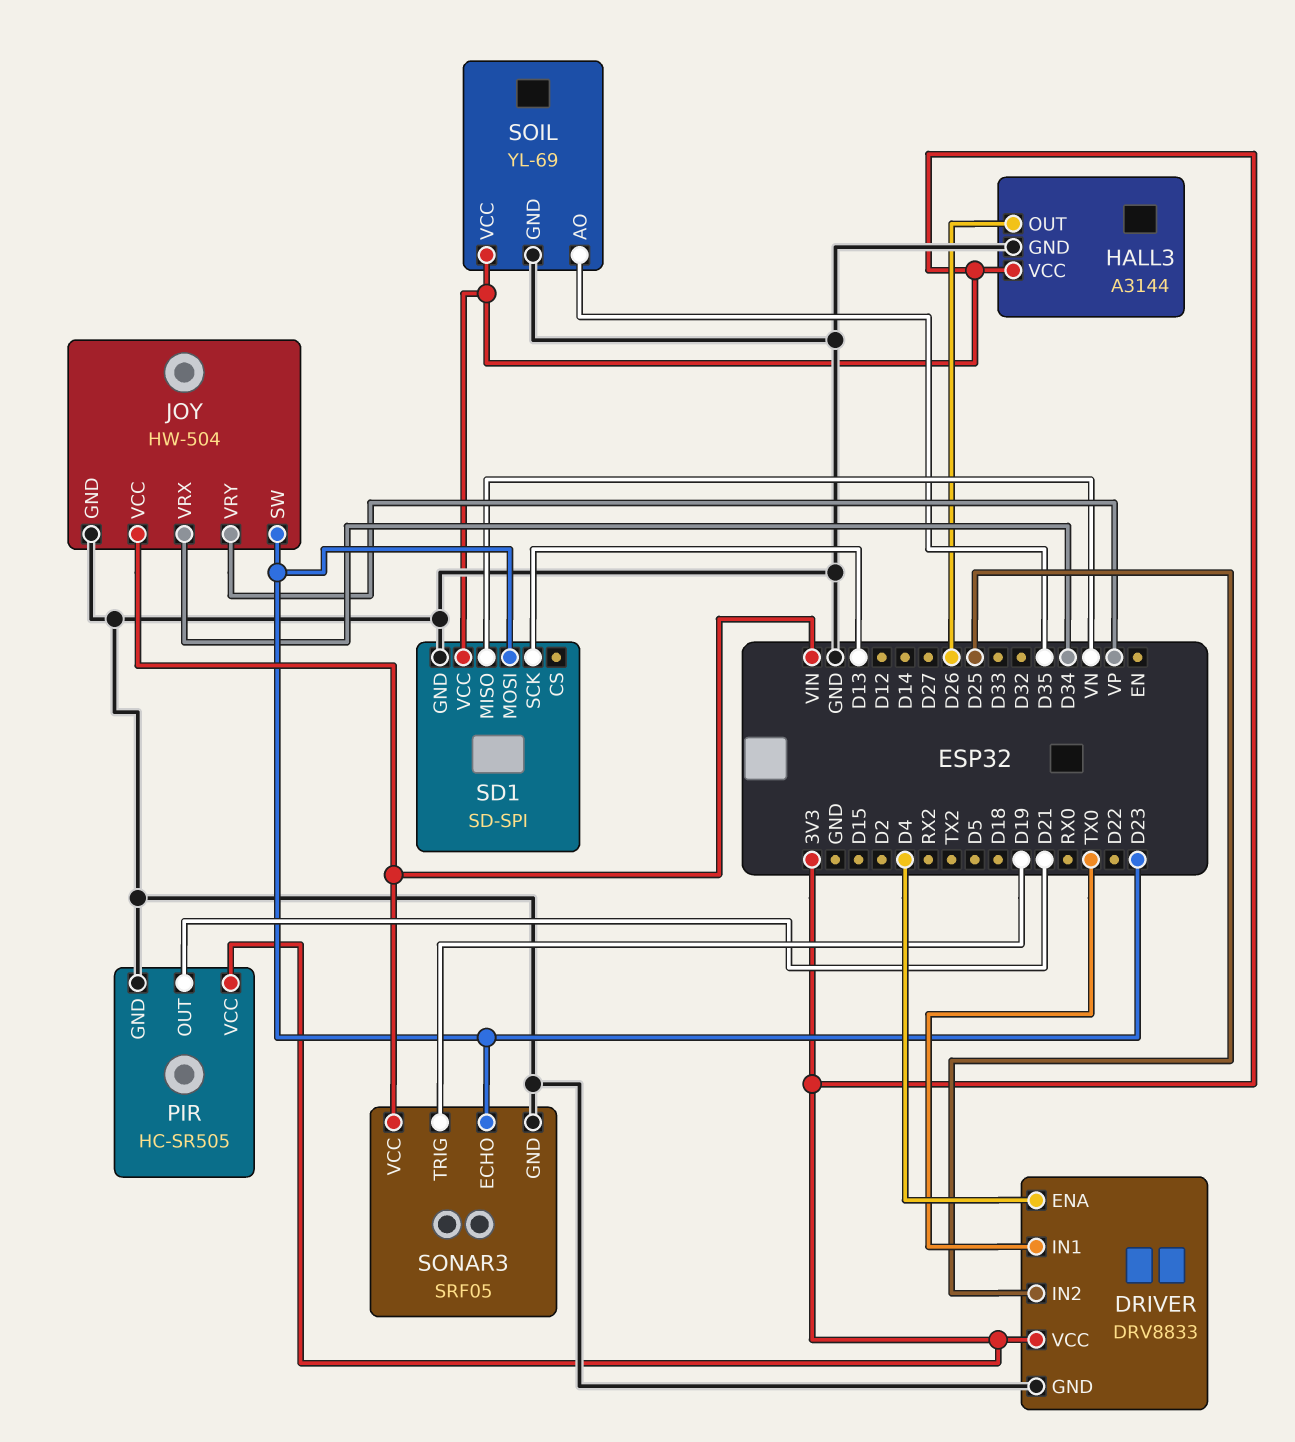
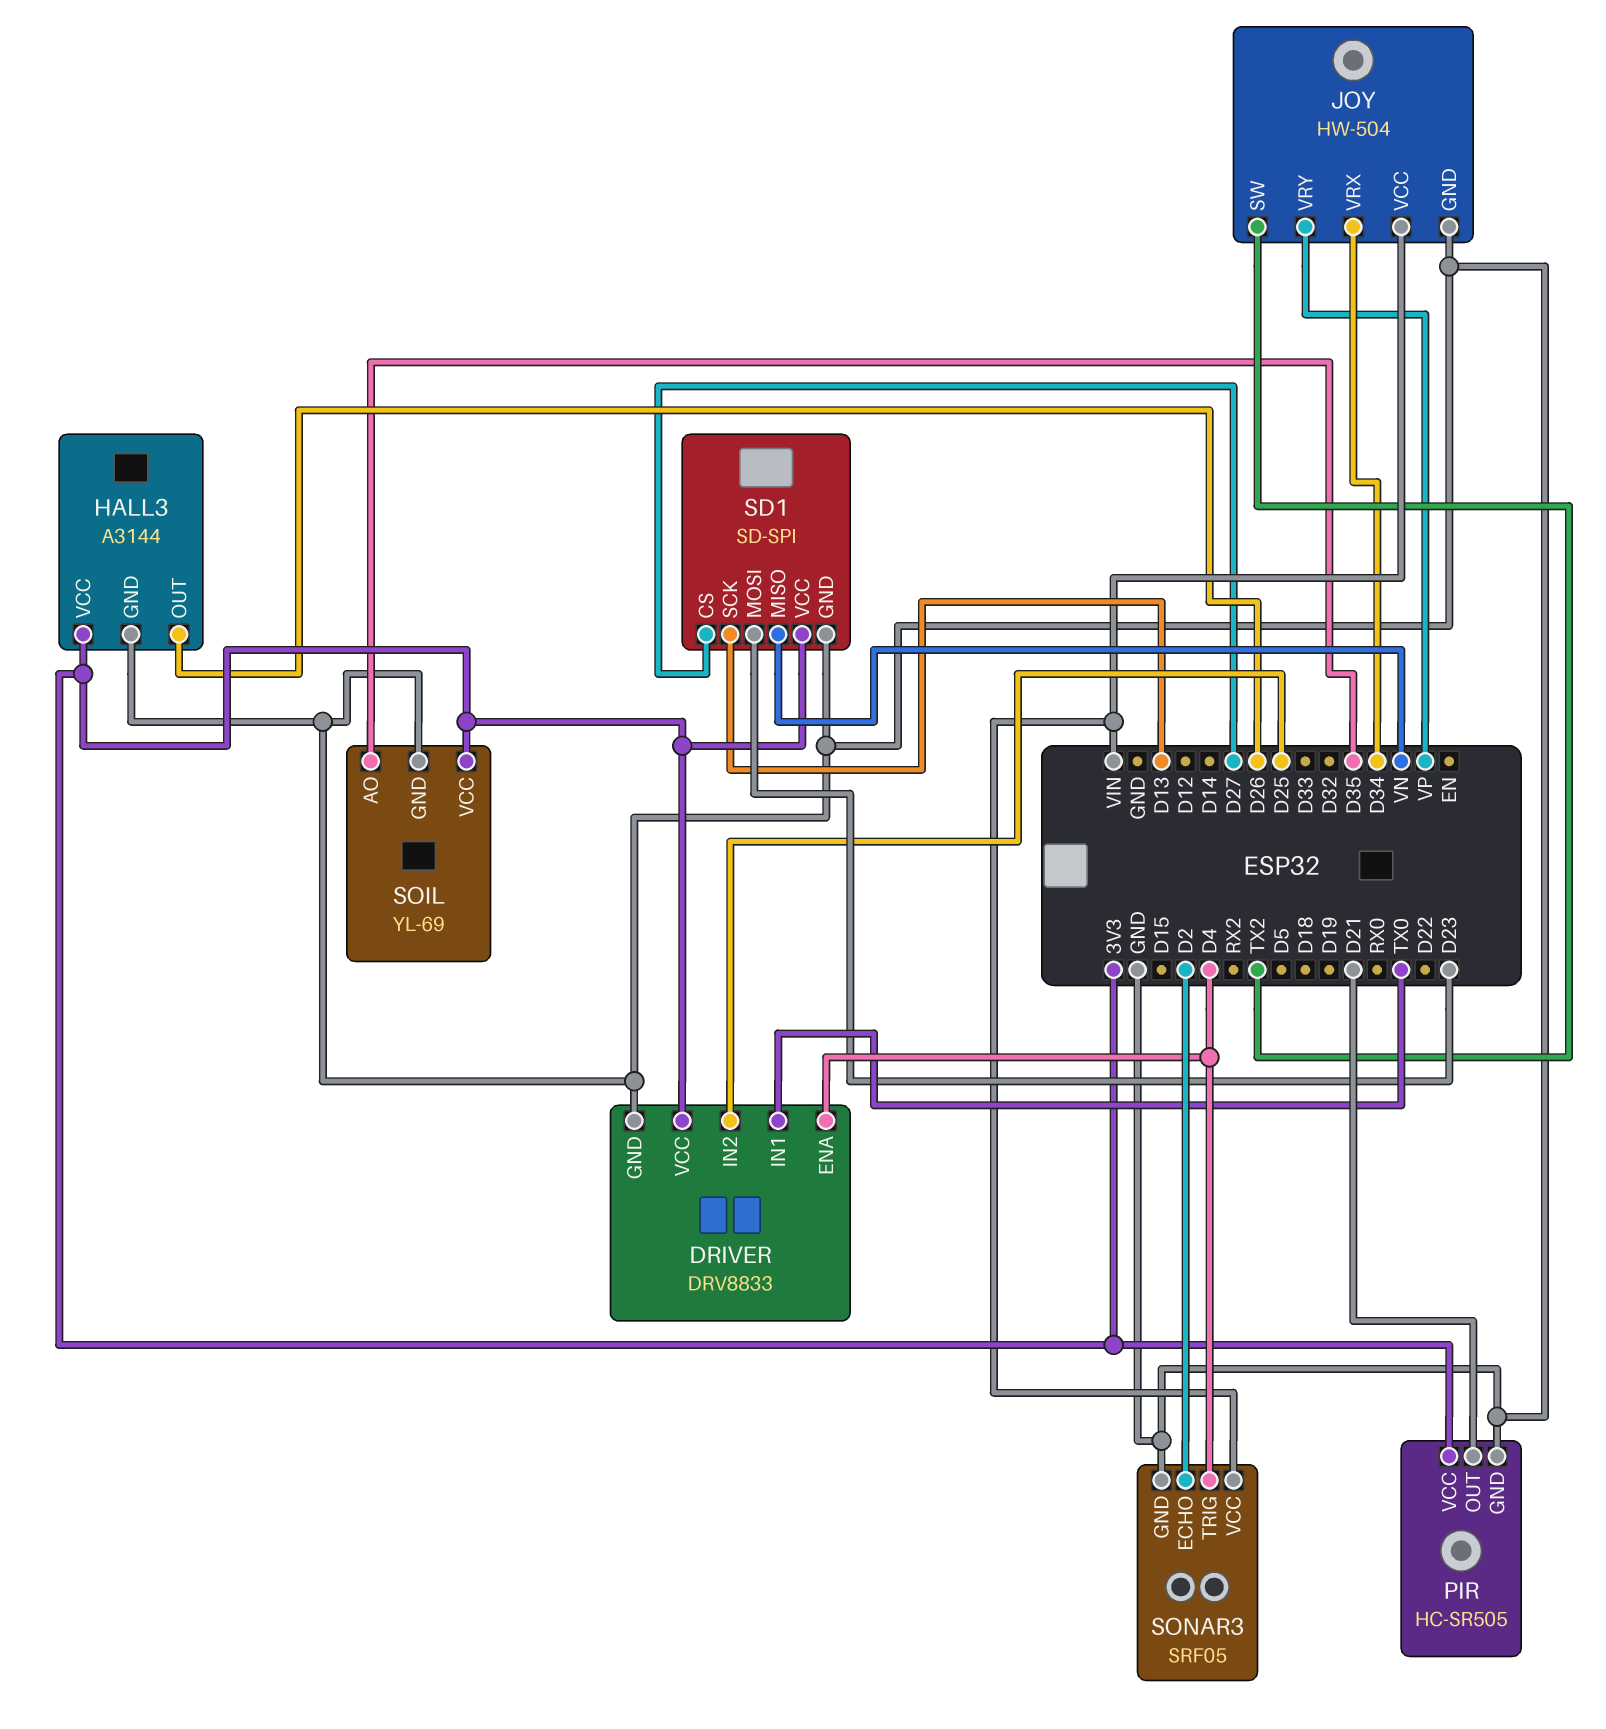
JOY pin SW: D23 -> TX2
SD1 pin CS: none -> D27
SONAR3 pin ECHO: D23 -> D2
SONAR3 pin TRIG: D19 -> D4

